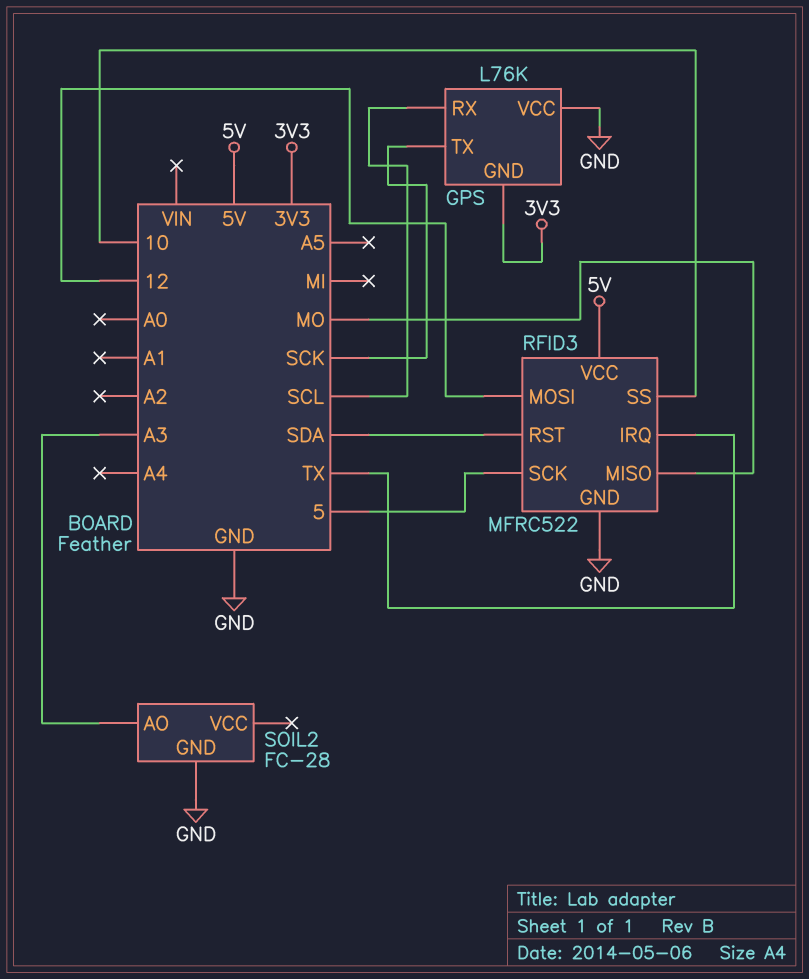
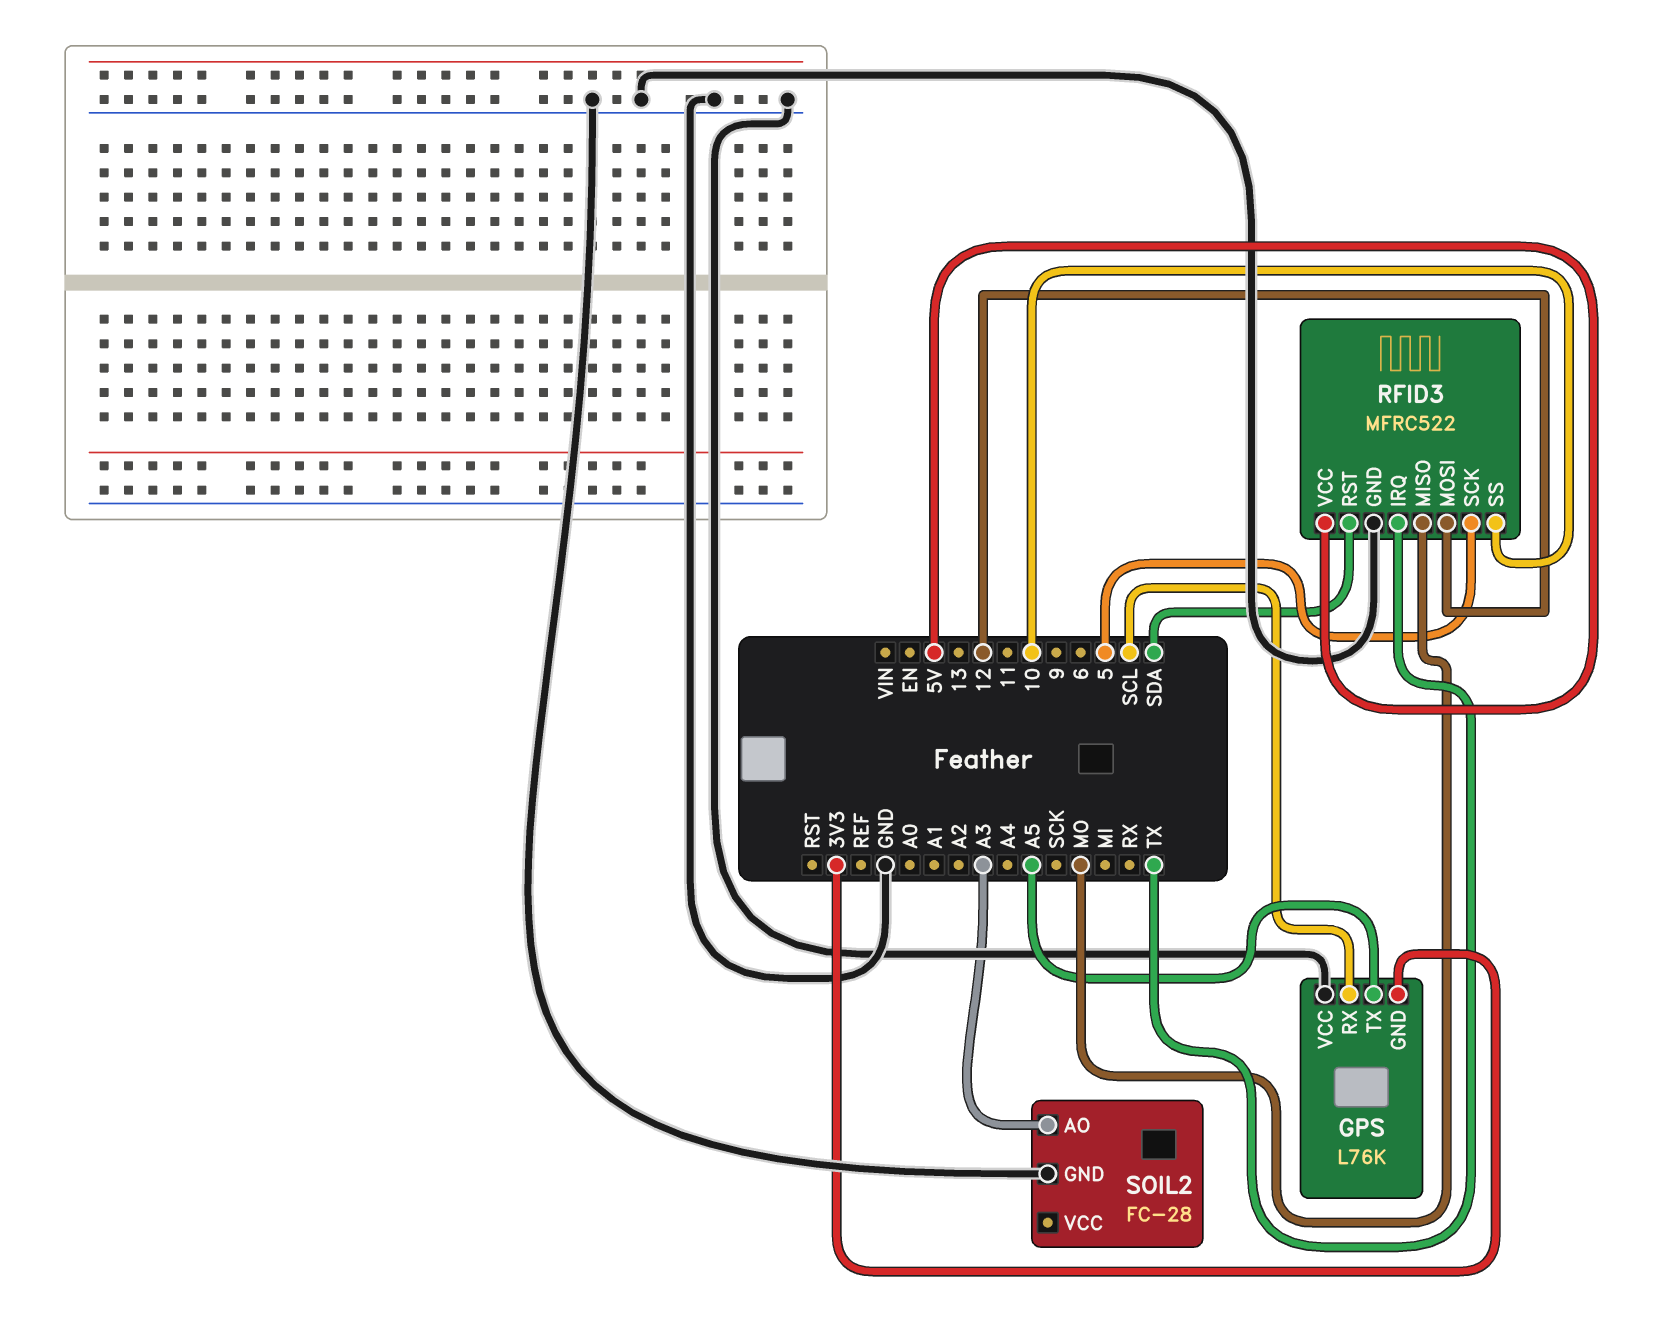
GPS pin TX: SCK -> A5

